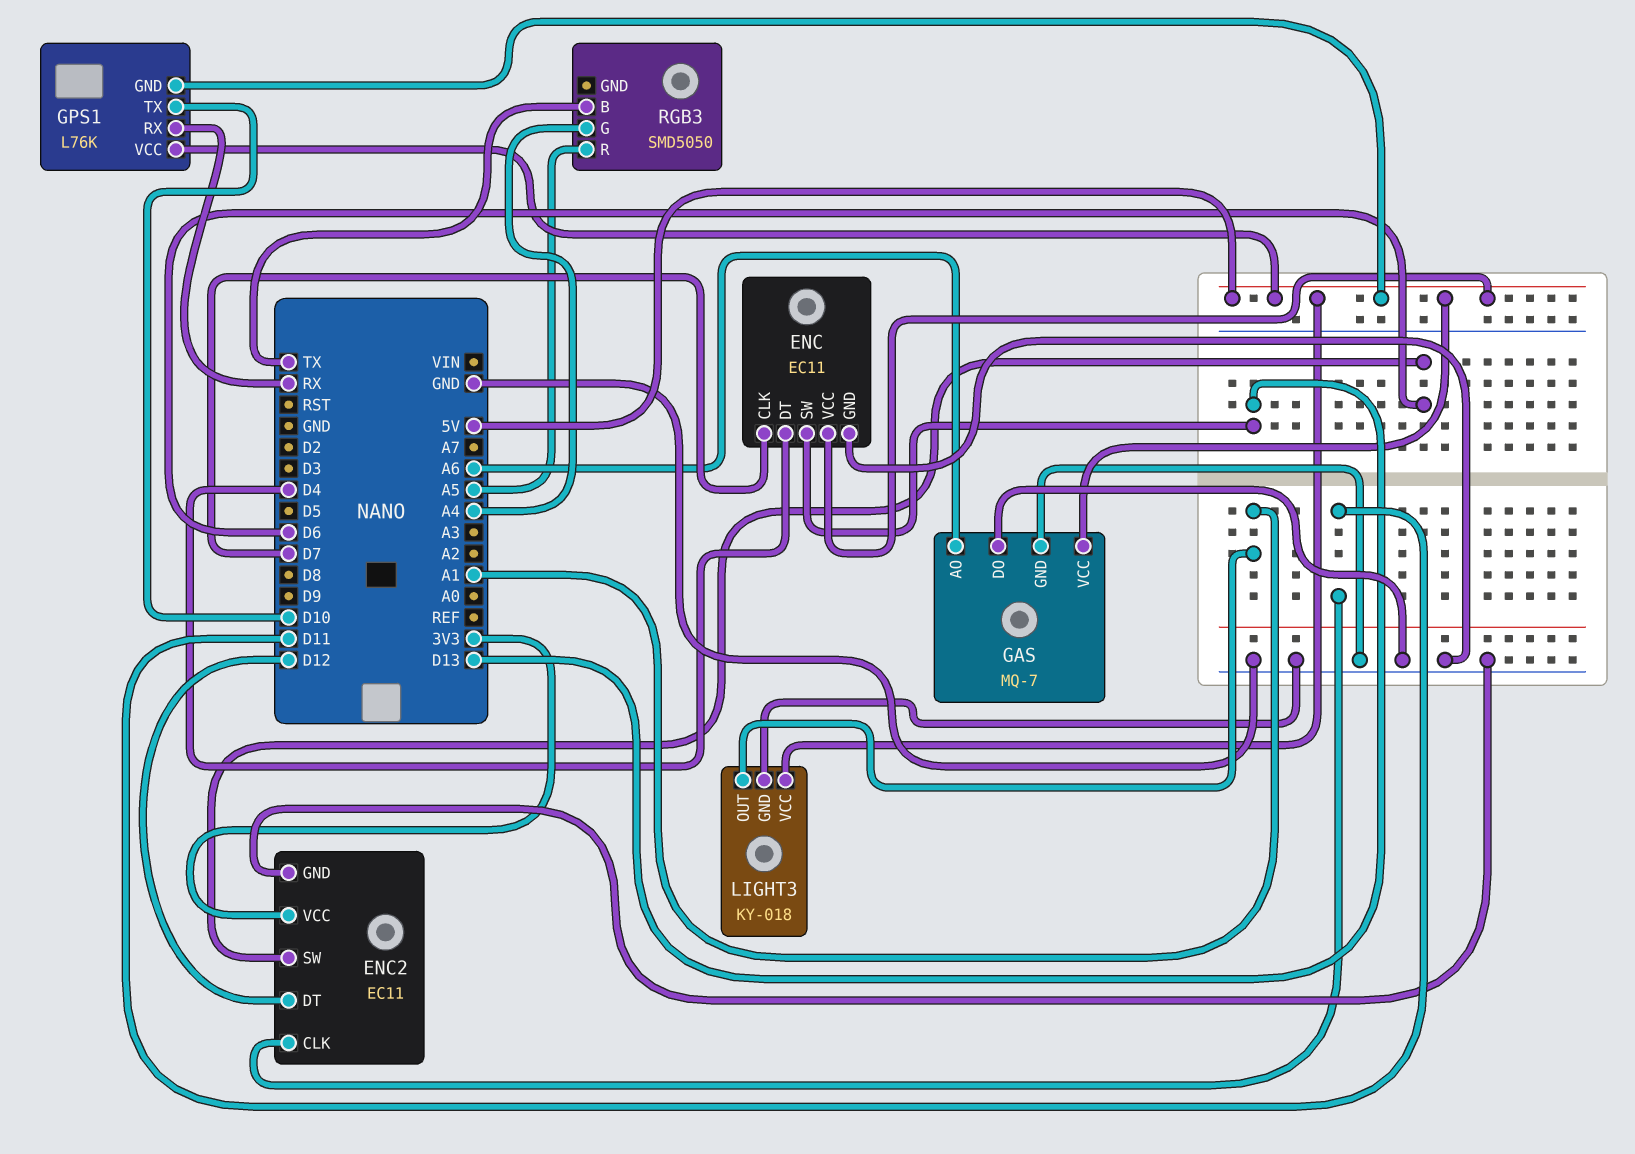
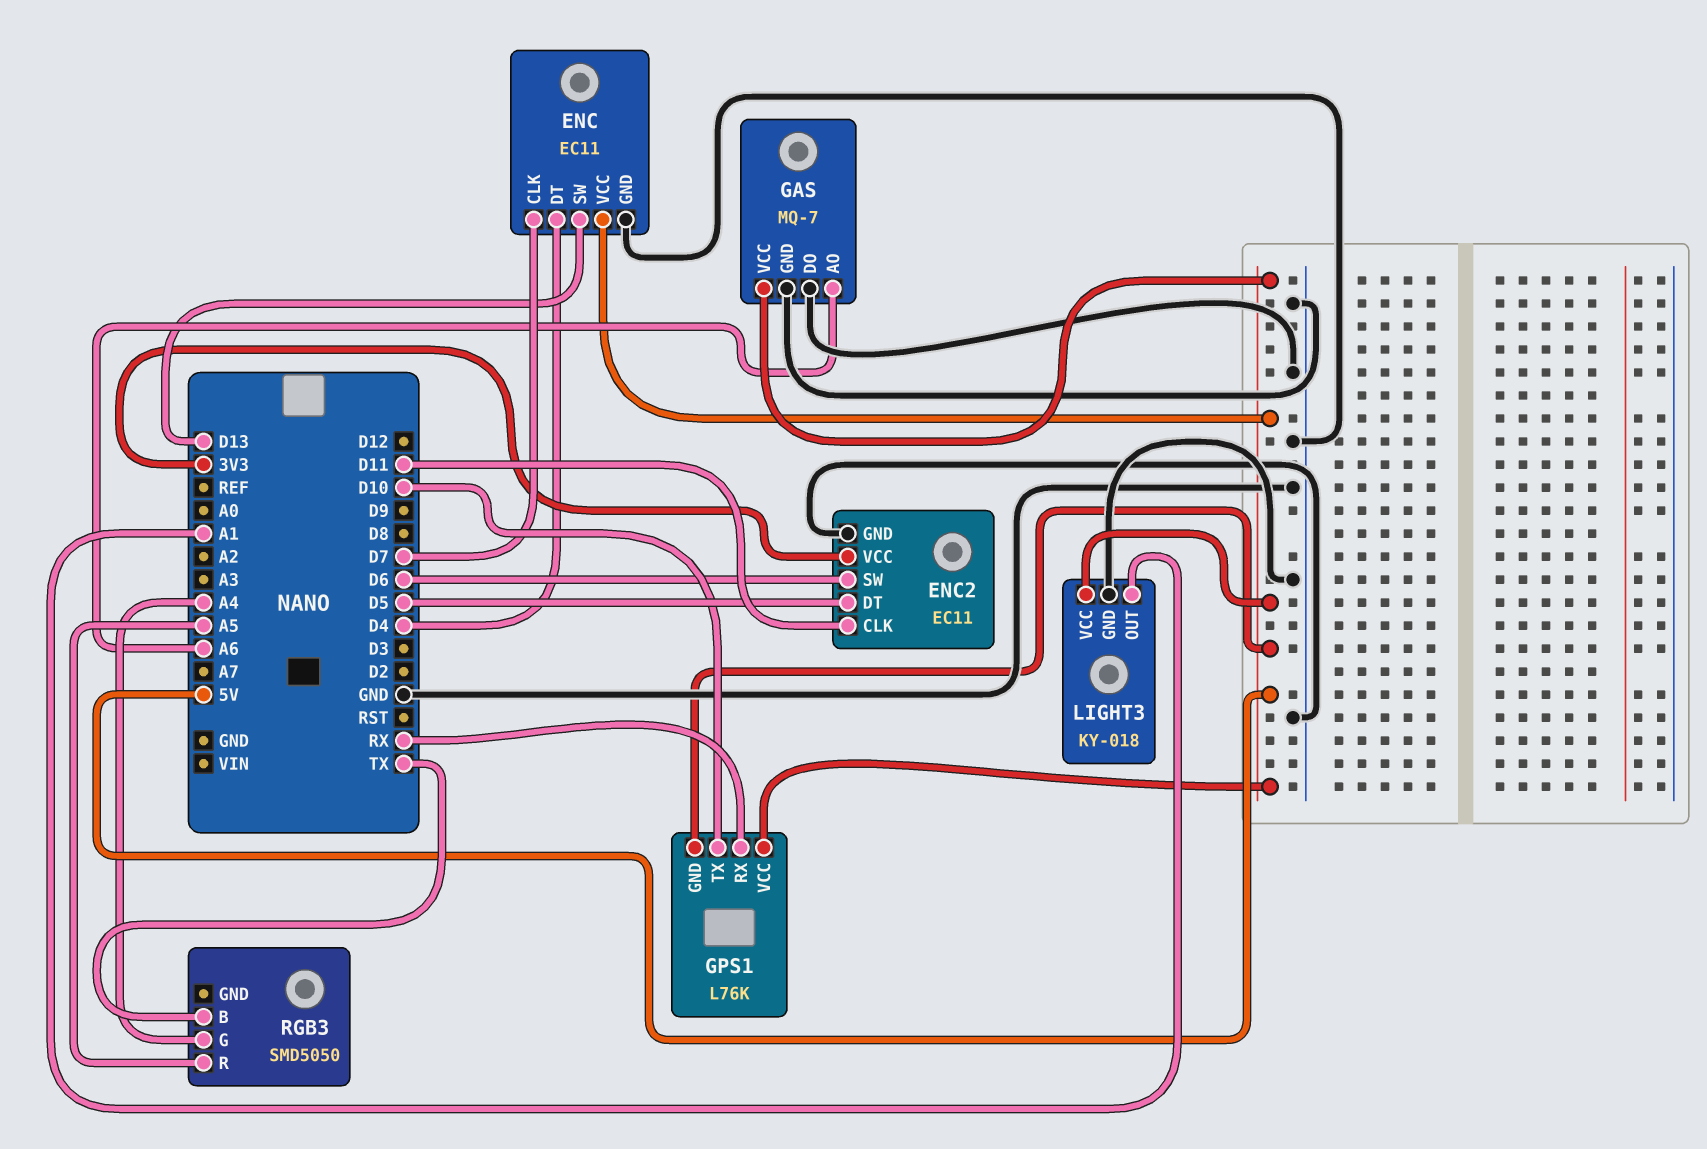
ENC2 pin DT: D12 -> D5

